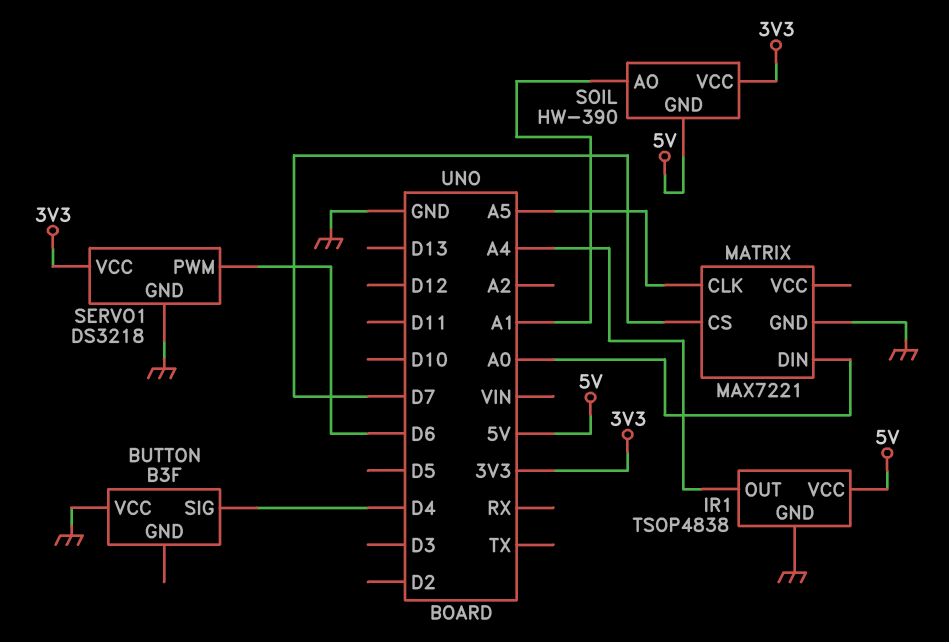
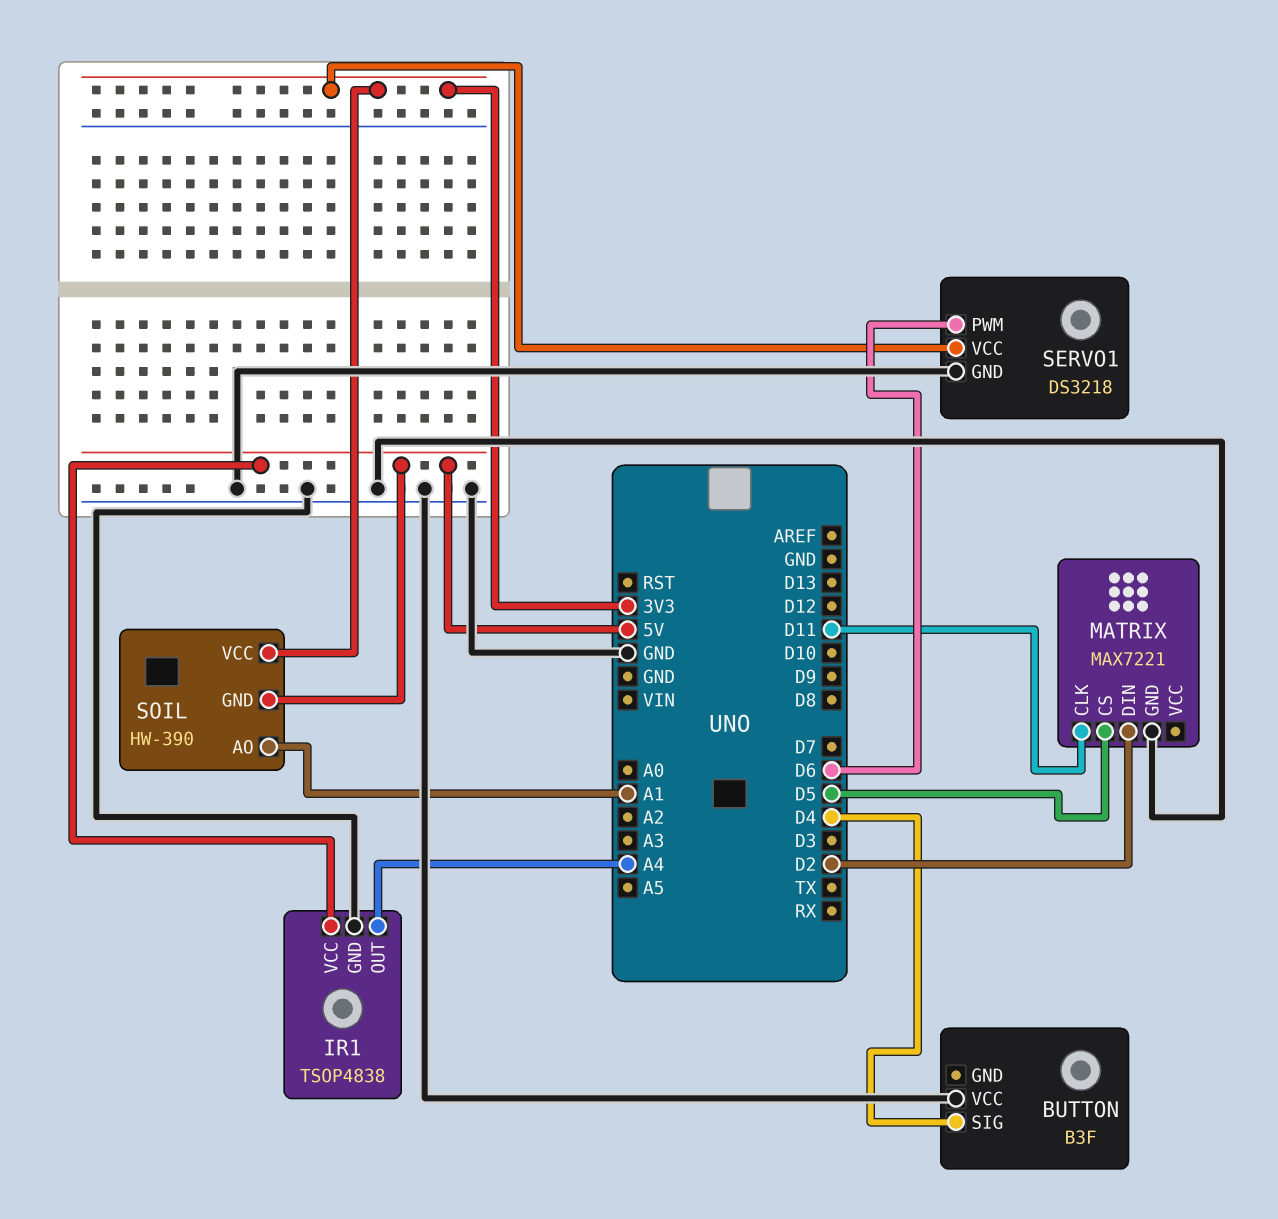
MATRIX pin CLK: A5 -> D11
MATRIX pin CS: D7 -> D5
MATRIX pin DIN: A0 -> D2

